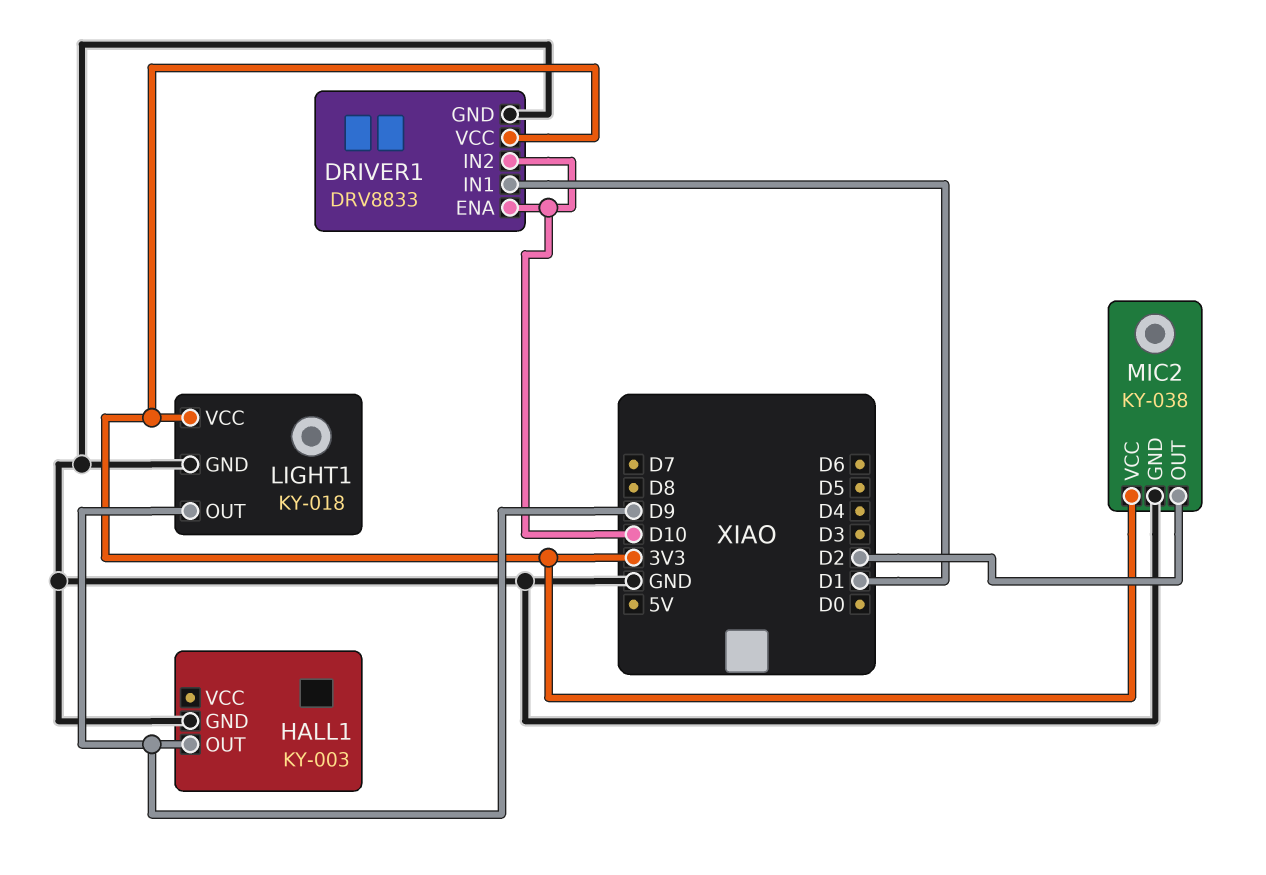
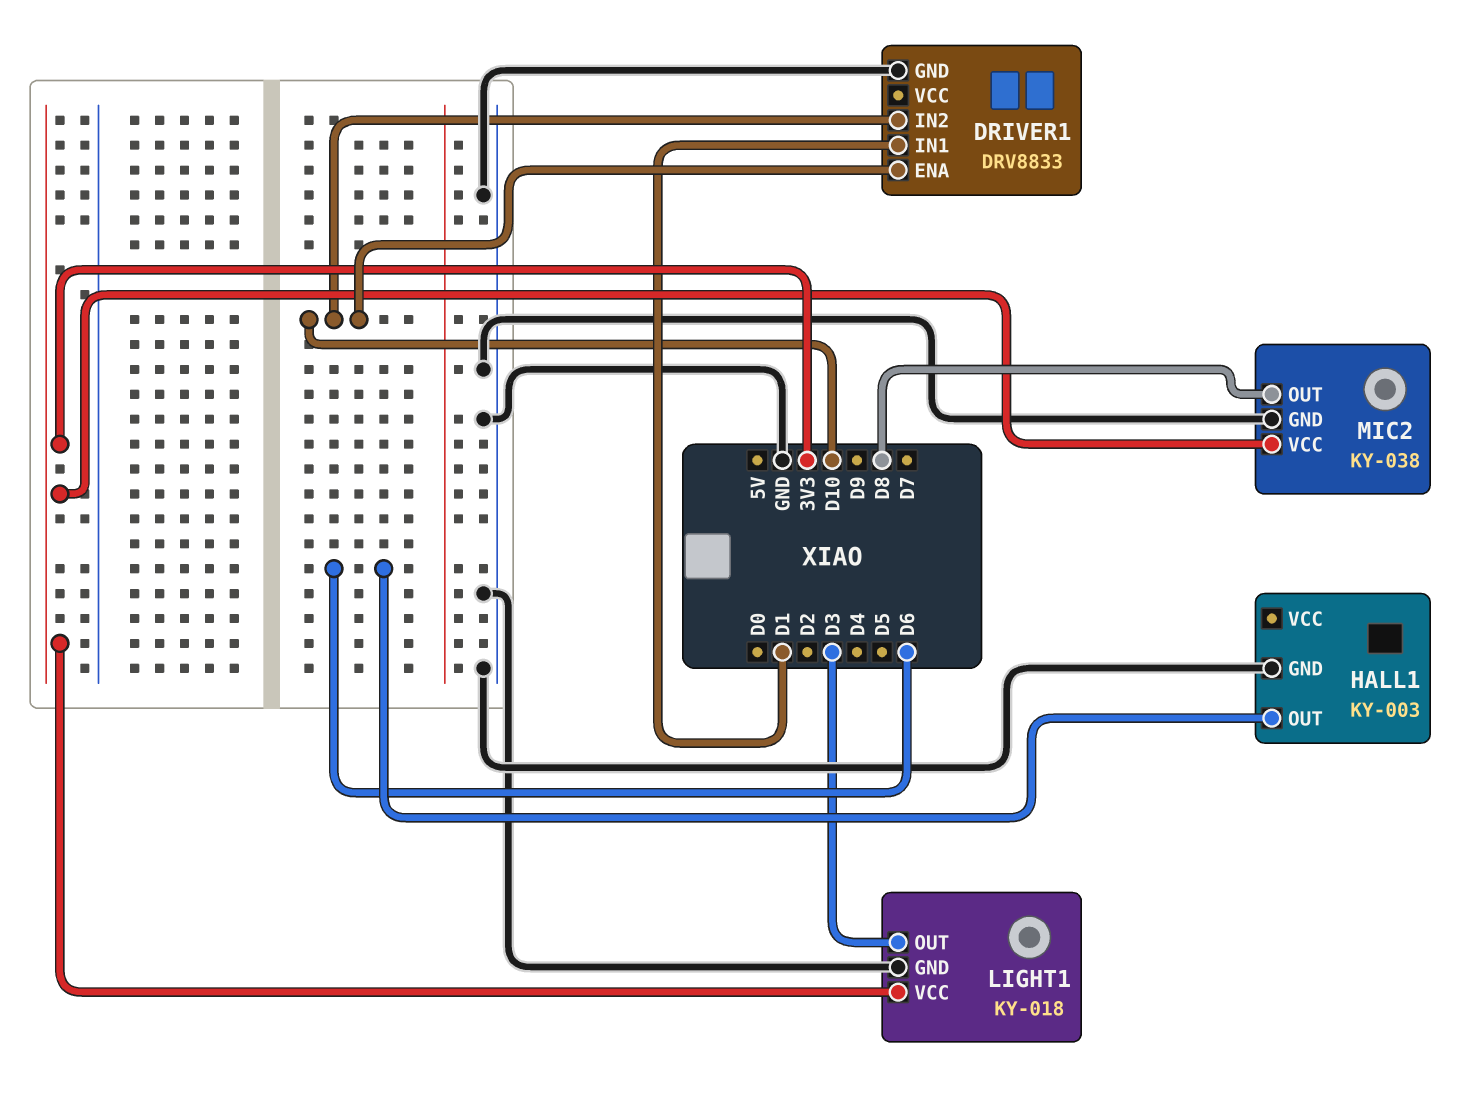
DRIVER1 pin VCC: 3V3 -> none
HALL1 pin OUT: D9 -> D6
LIGHT1 pin OUT: D9 -> D3
MIC2 pin OUT: D2 -> D8

